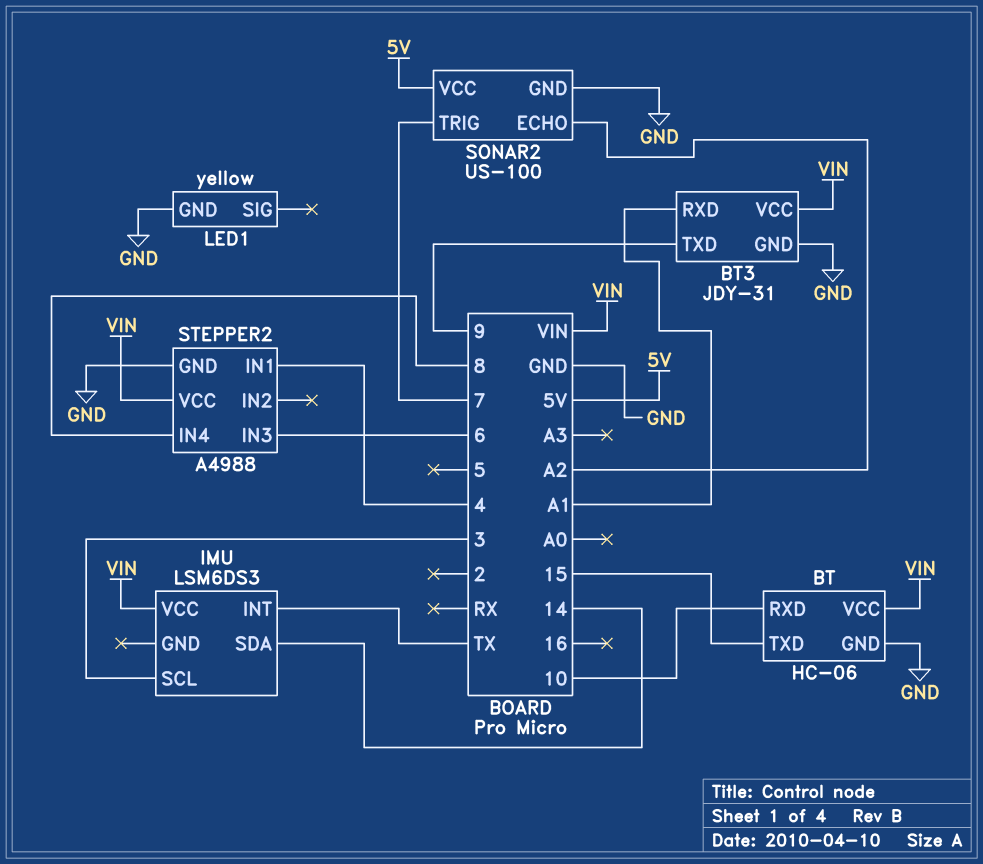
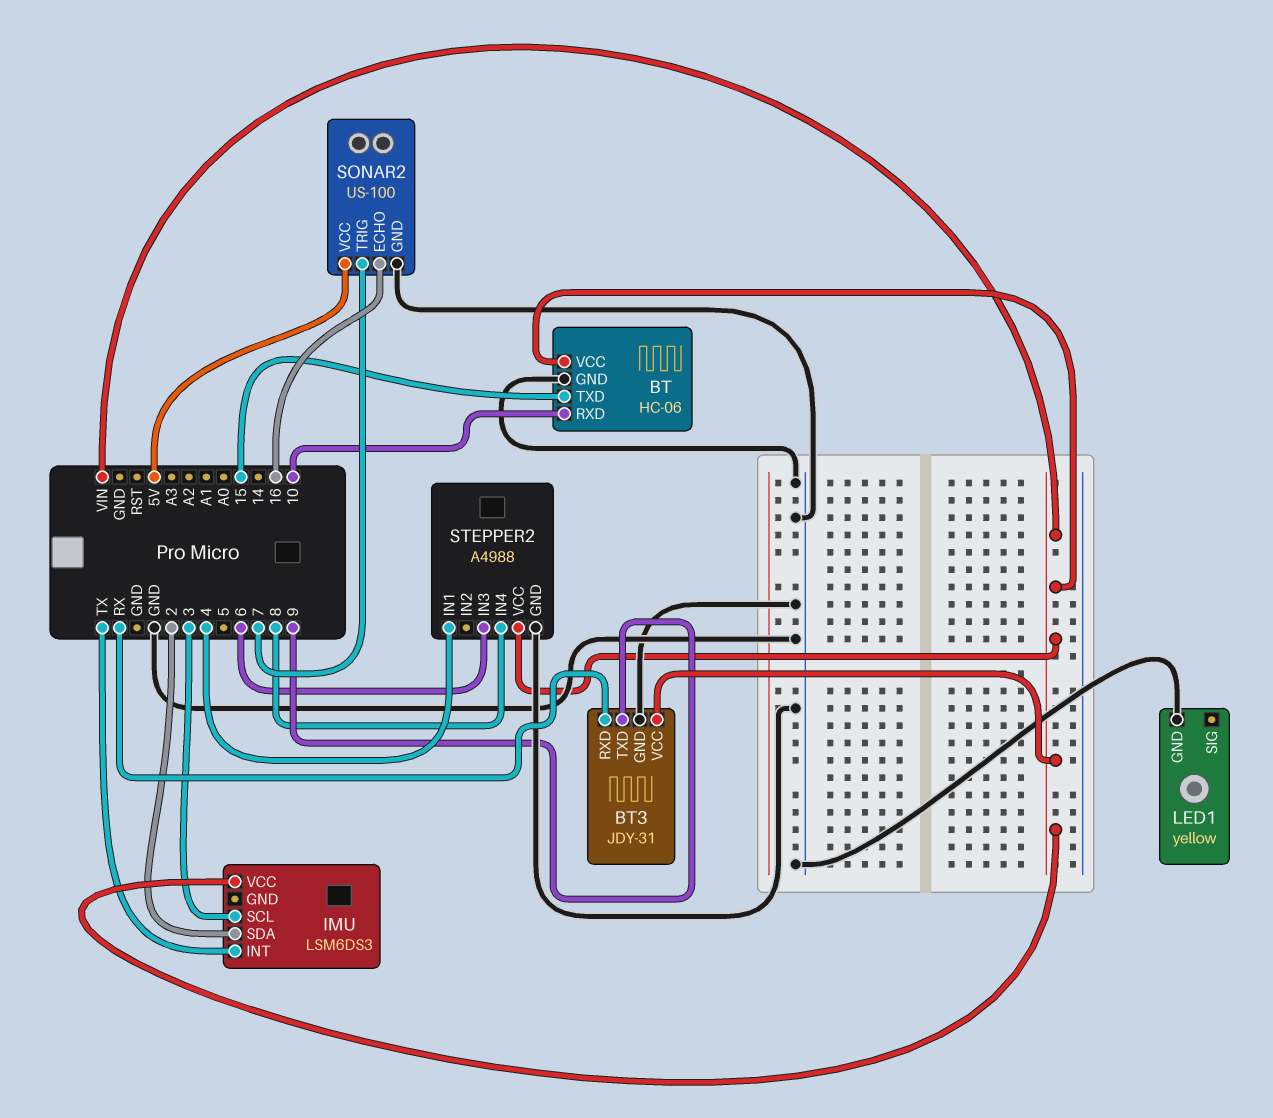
BT3 pin RXD: A1 -> RX
IMU pin SDA: 14 -> 2
SONAR2 pin ECHO: A2 -> 16

